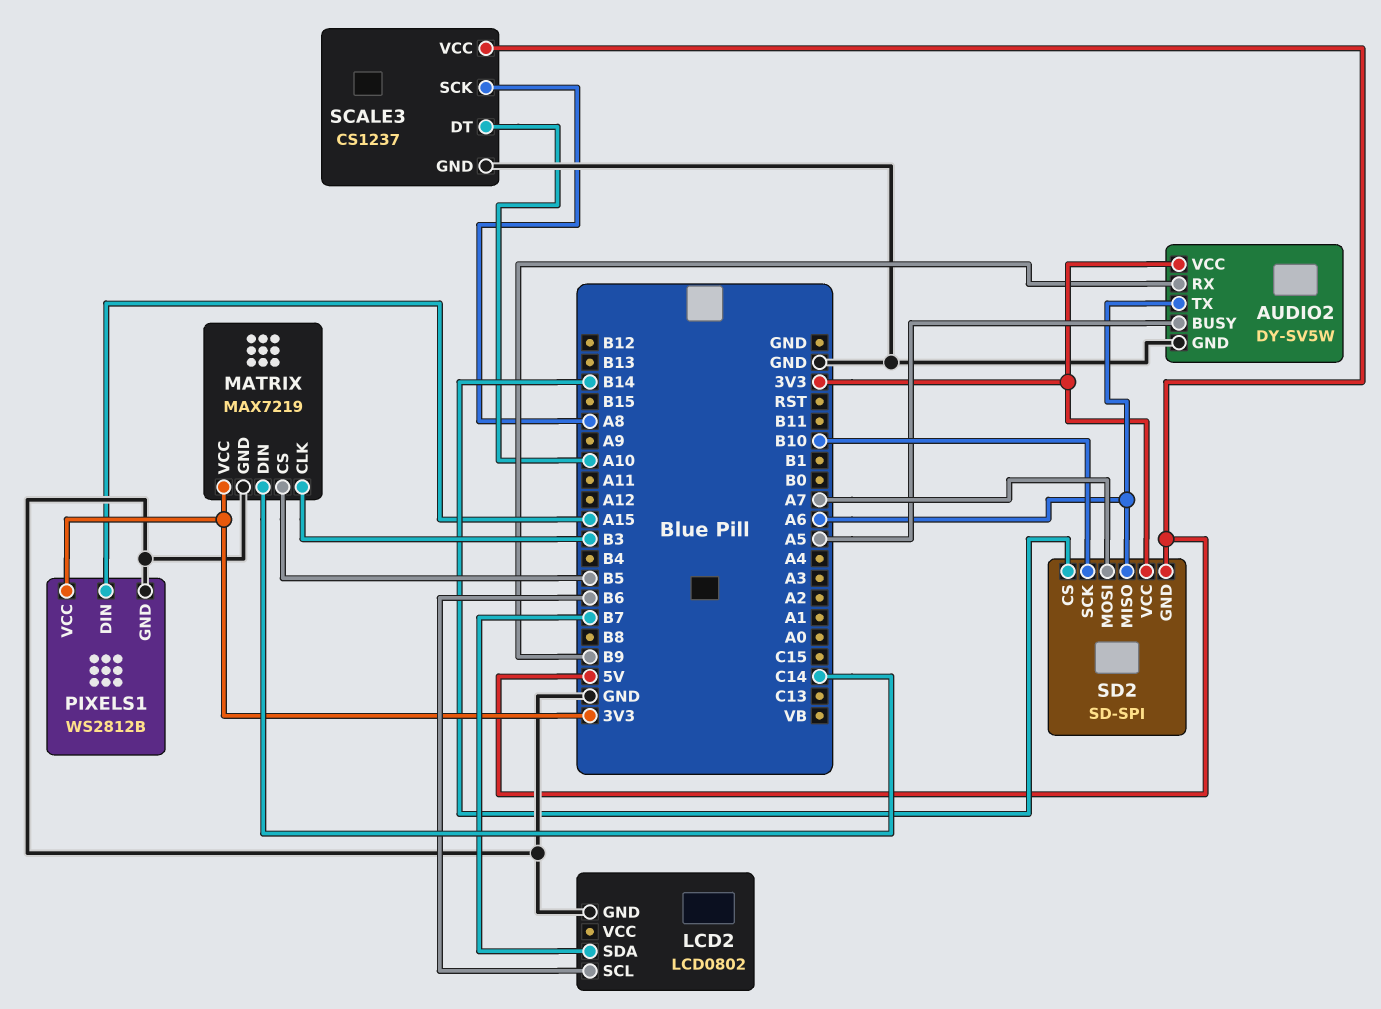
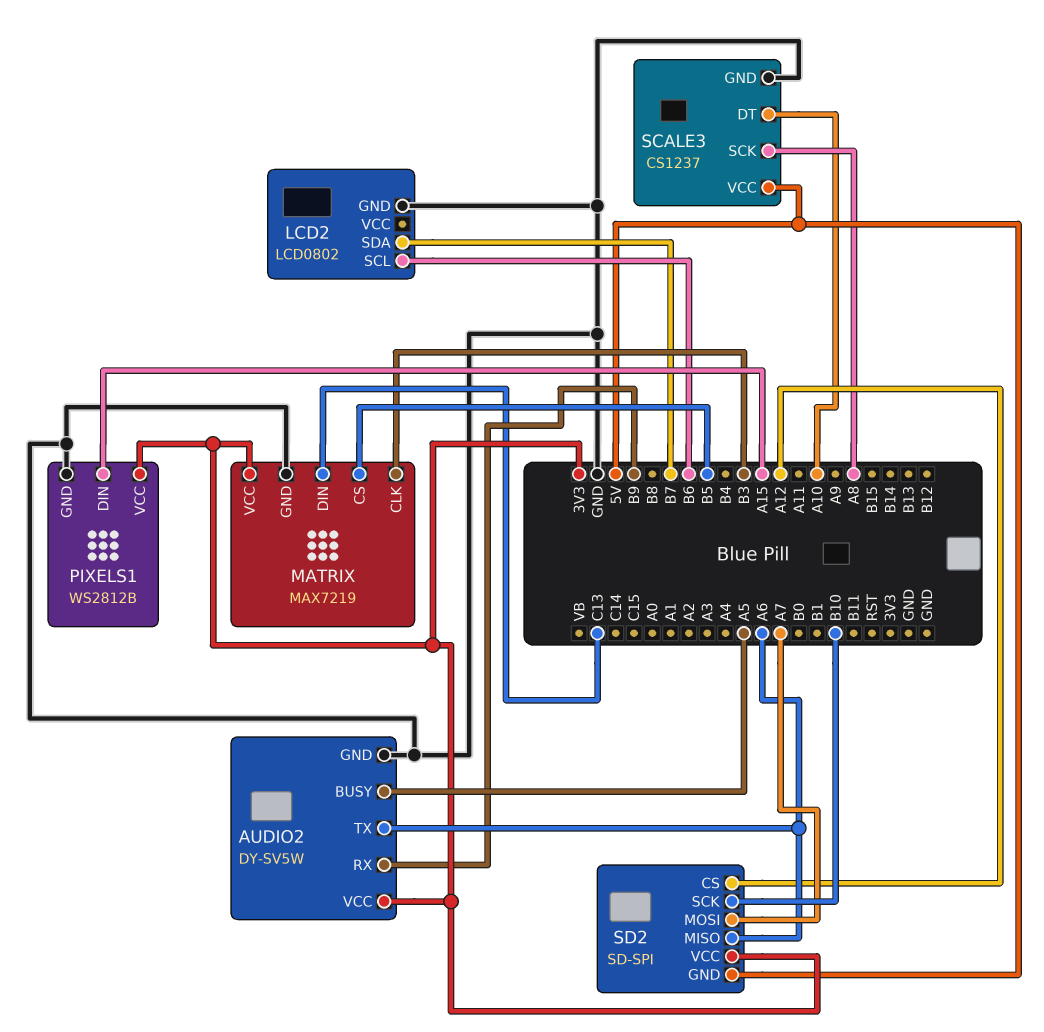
MATRIX pin DIN: C14 -> C13
SD2 pin CS: B14 -> A12

